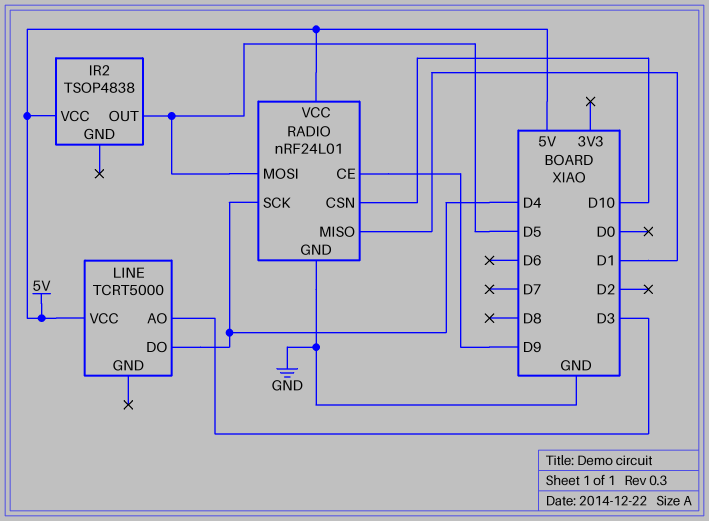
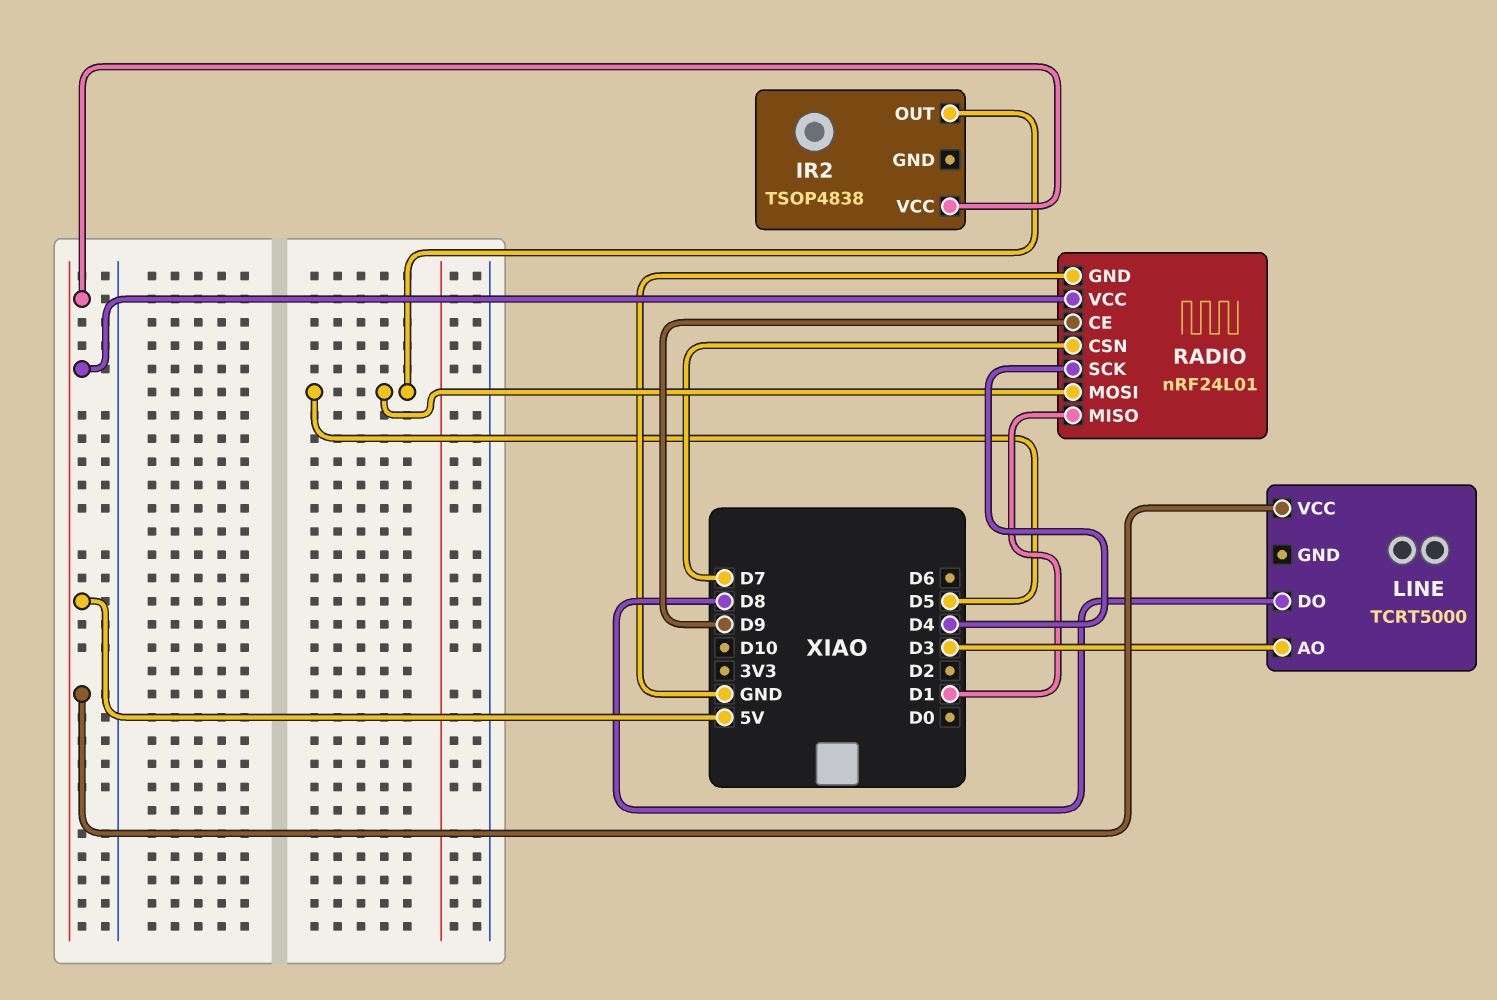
LINE pin DO: D4 -> D8
RADIO pin CSN: D10 -> D7

